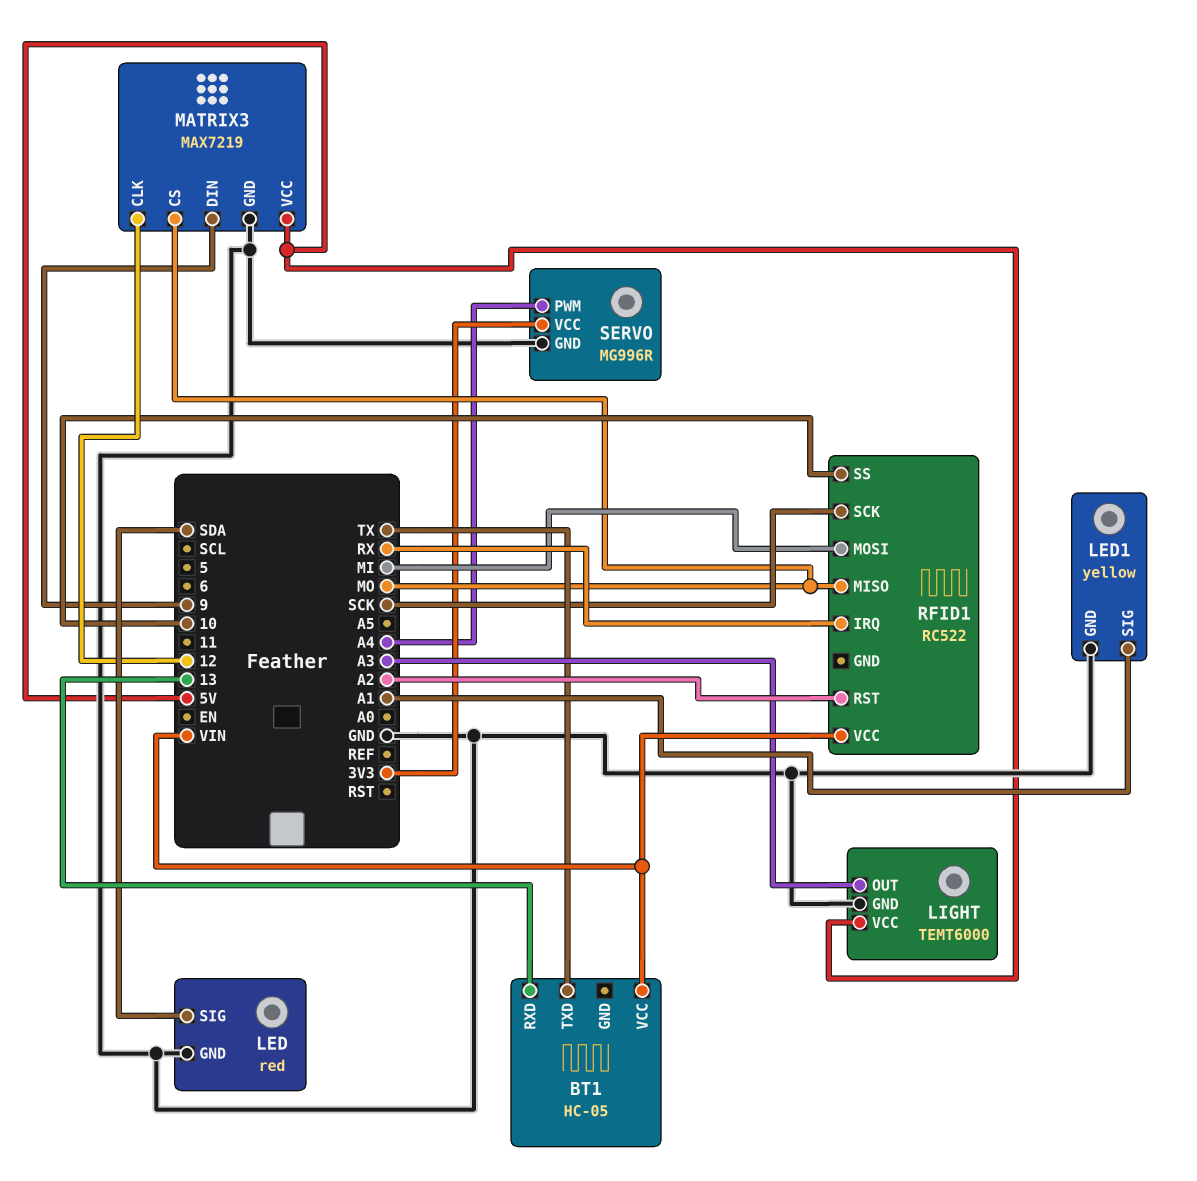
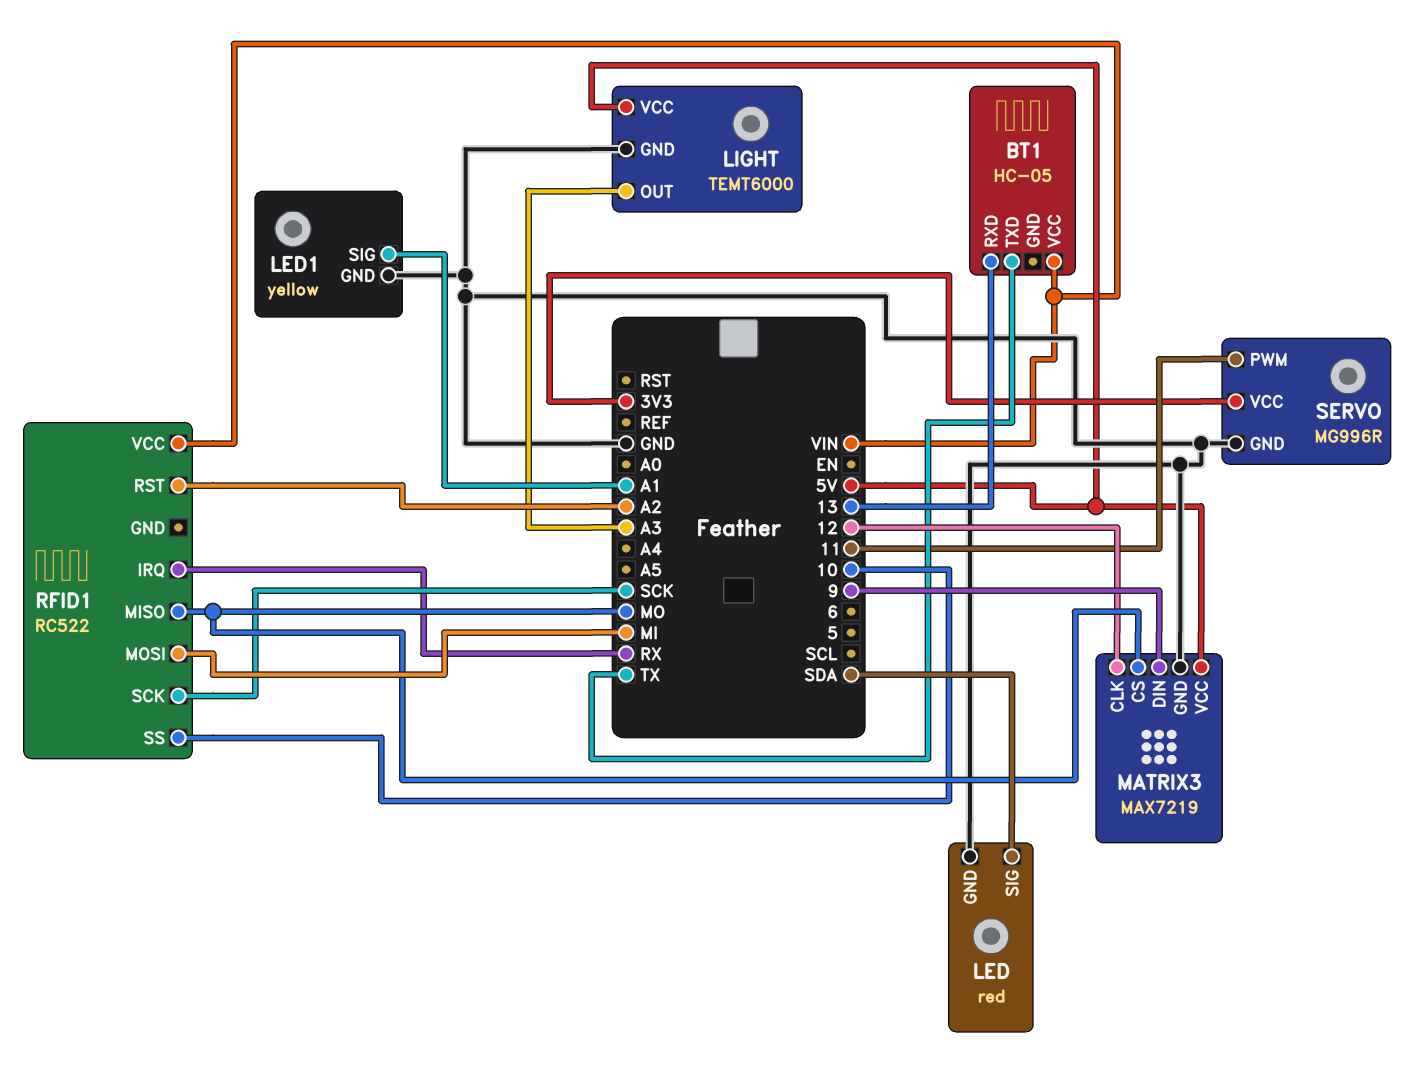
SERVO pin PWM: A4 -> 11

